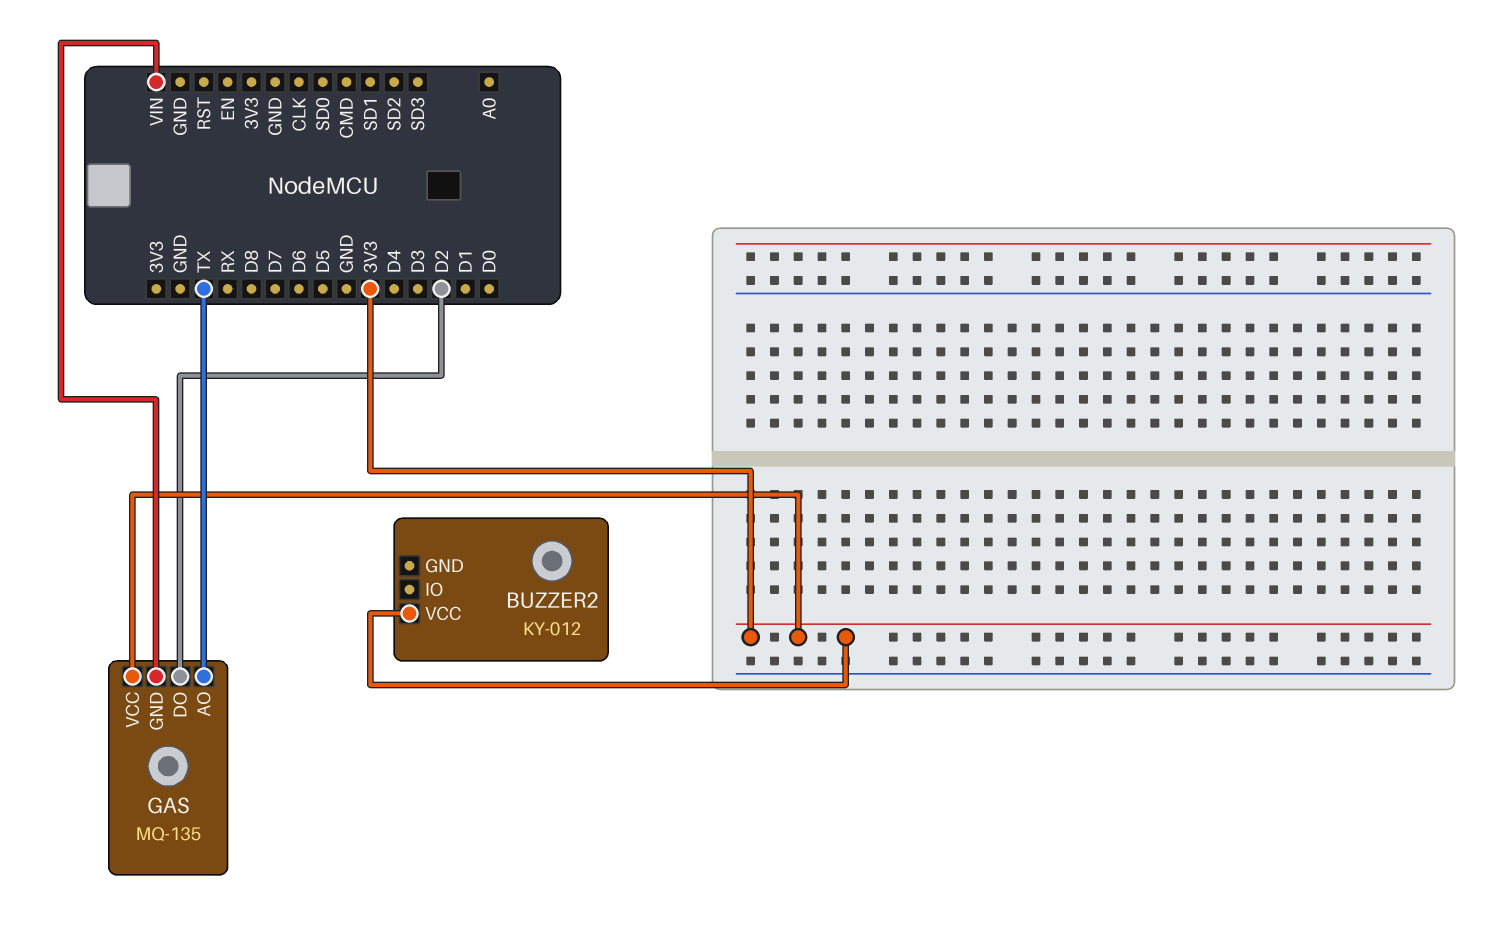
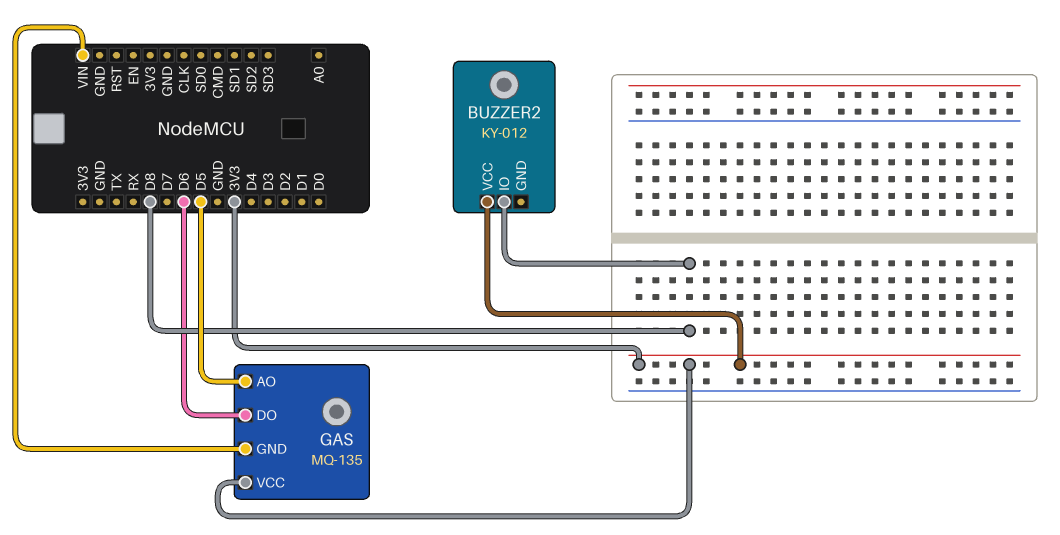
BUZZER2 pin IO: none -> D8
GAS pin AO: TX -> D5
GAS pin DO: D2 -> D6

